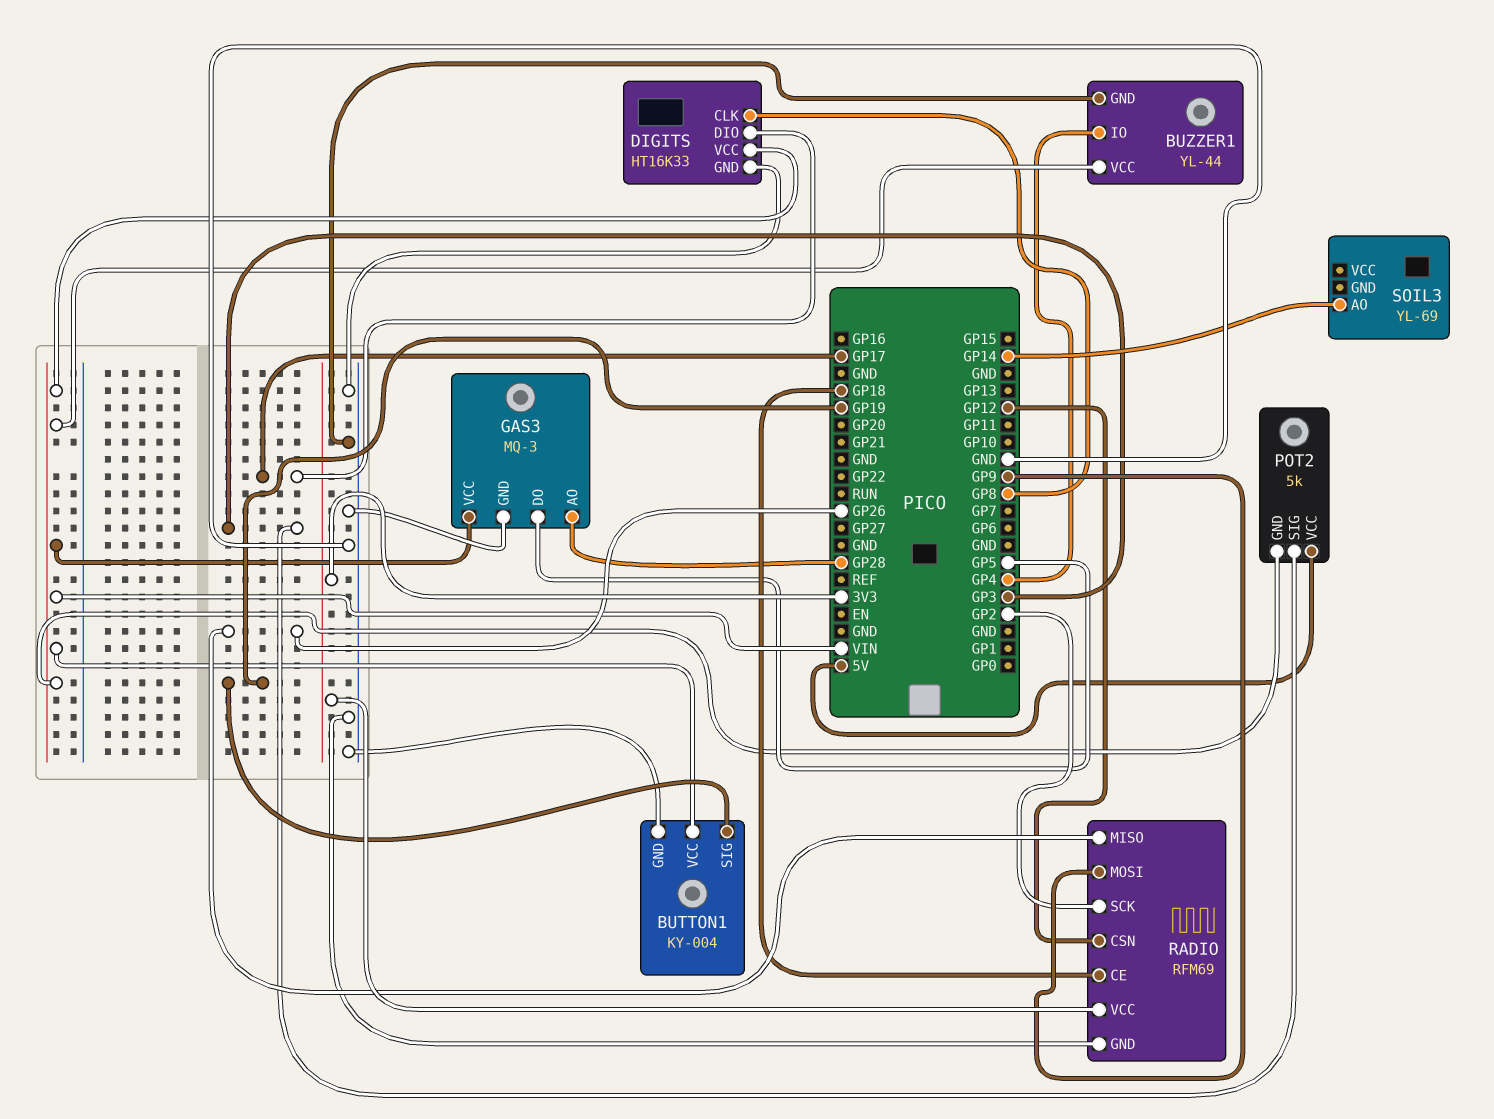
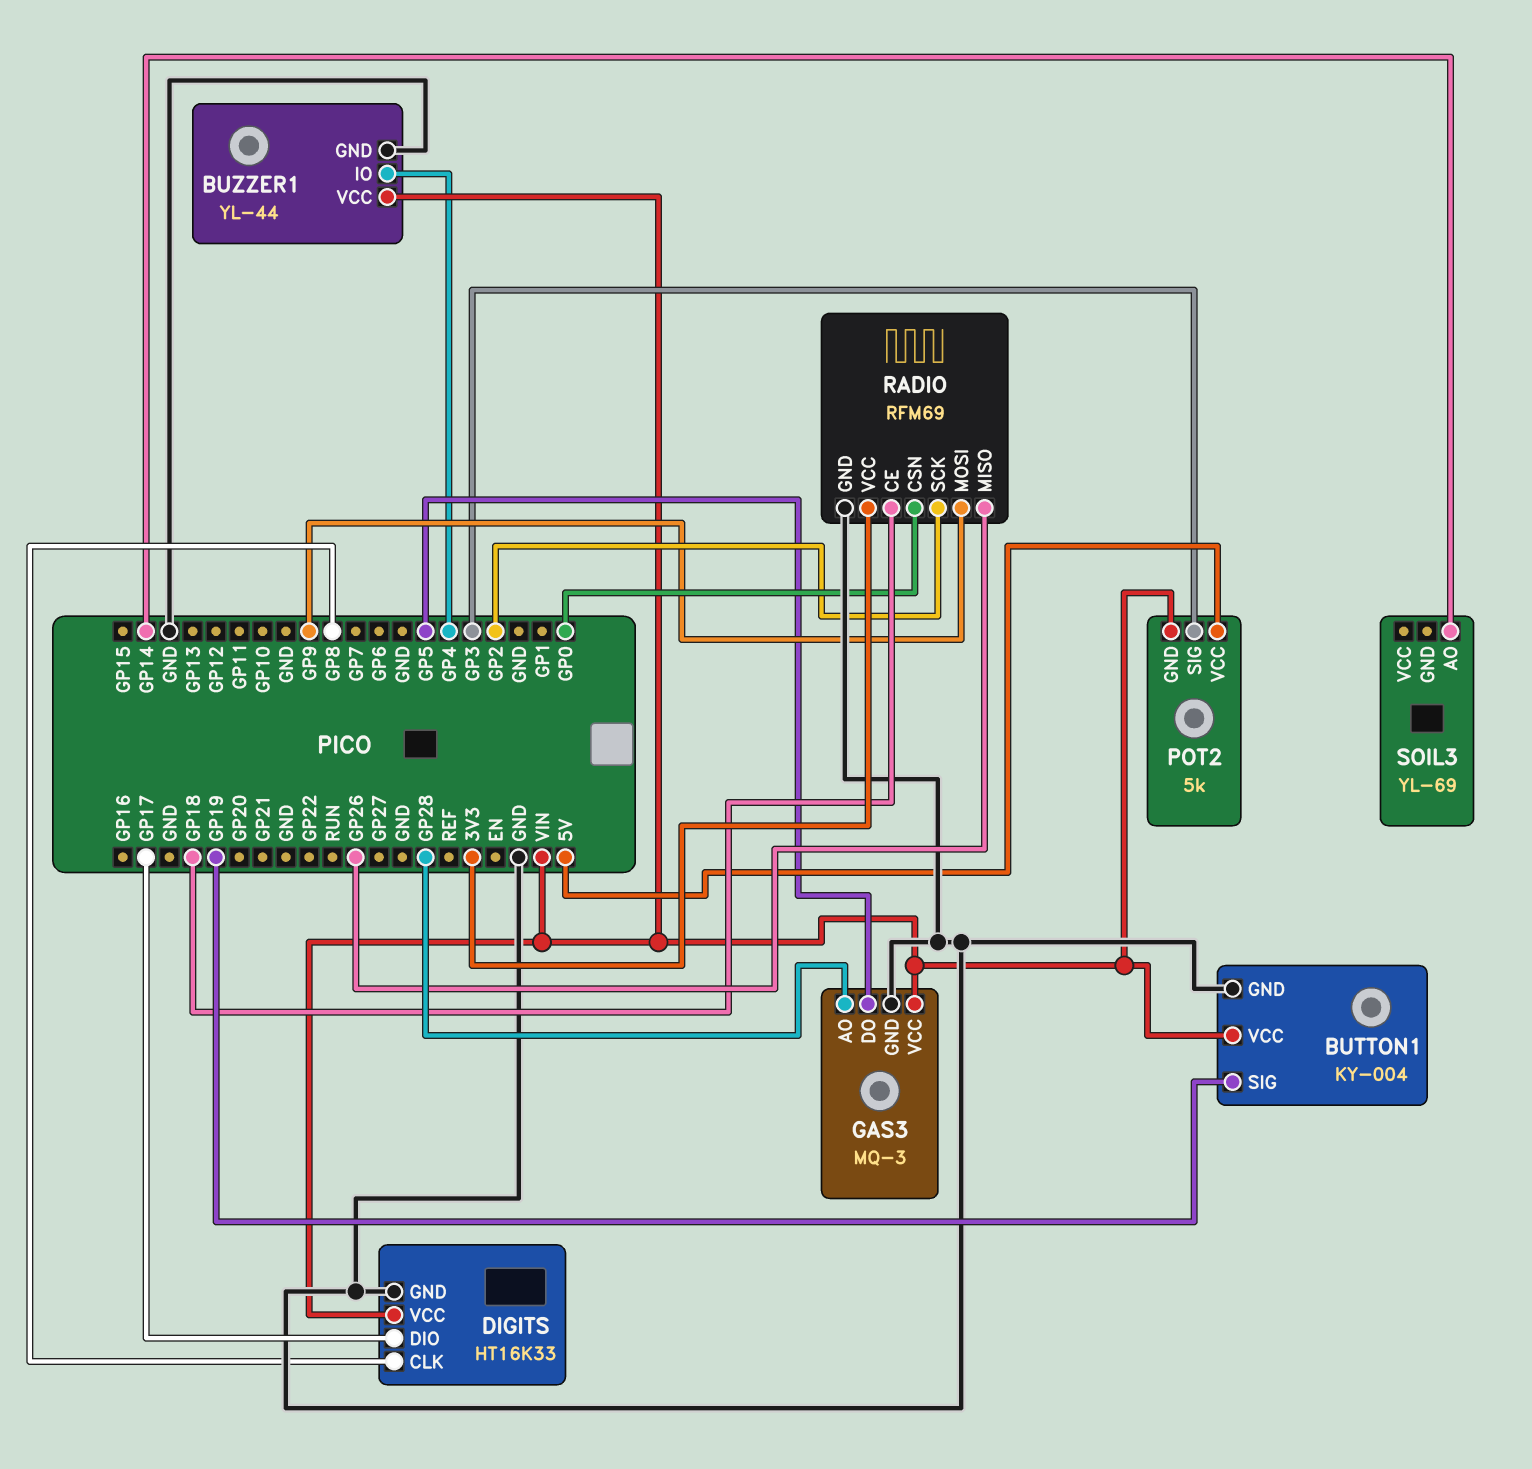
RADIO pin CSN: GP12 -> GP0

